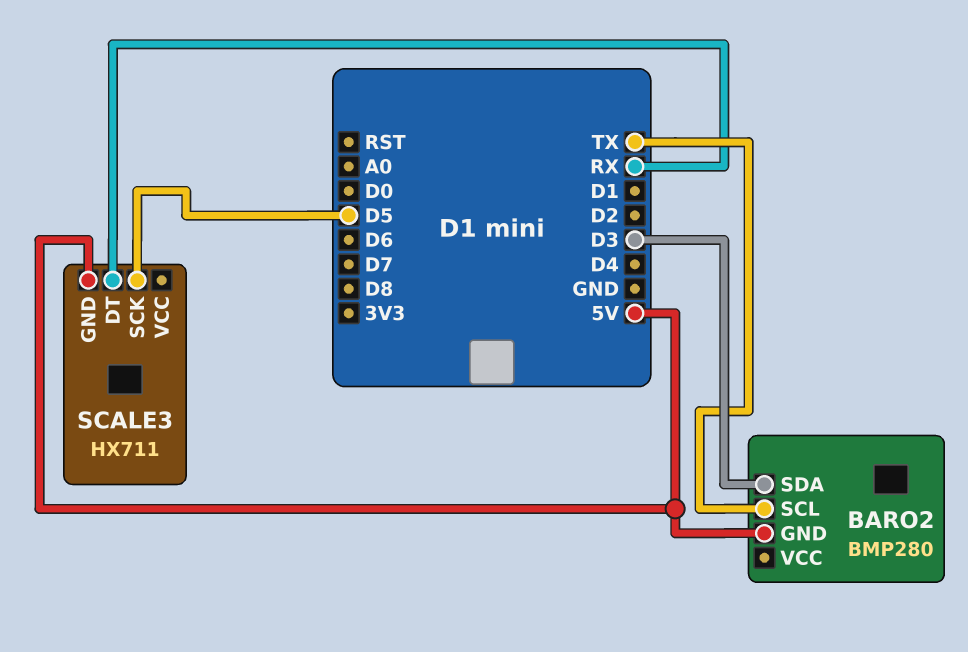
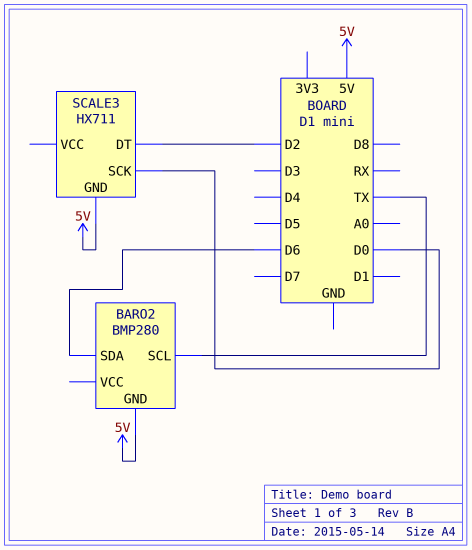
BARO2 pin SDA: D3 -> D6
SCALE3 pin DT: RX -> D2
SCALE3 pin SCK: D5 -> D0

